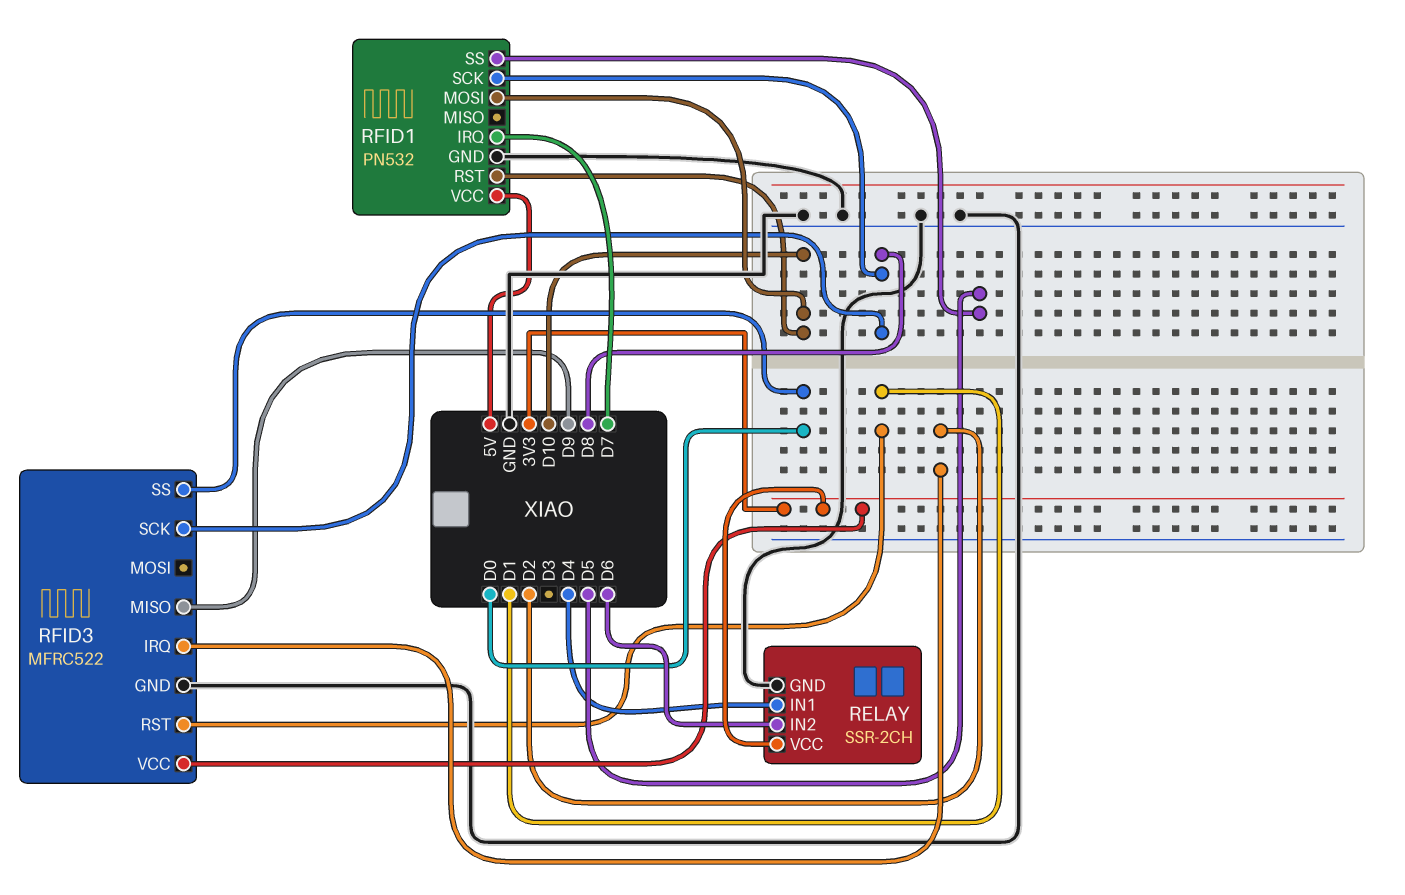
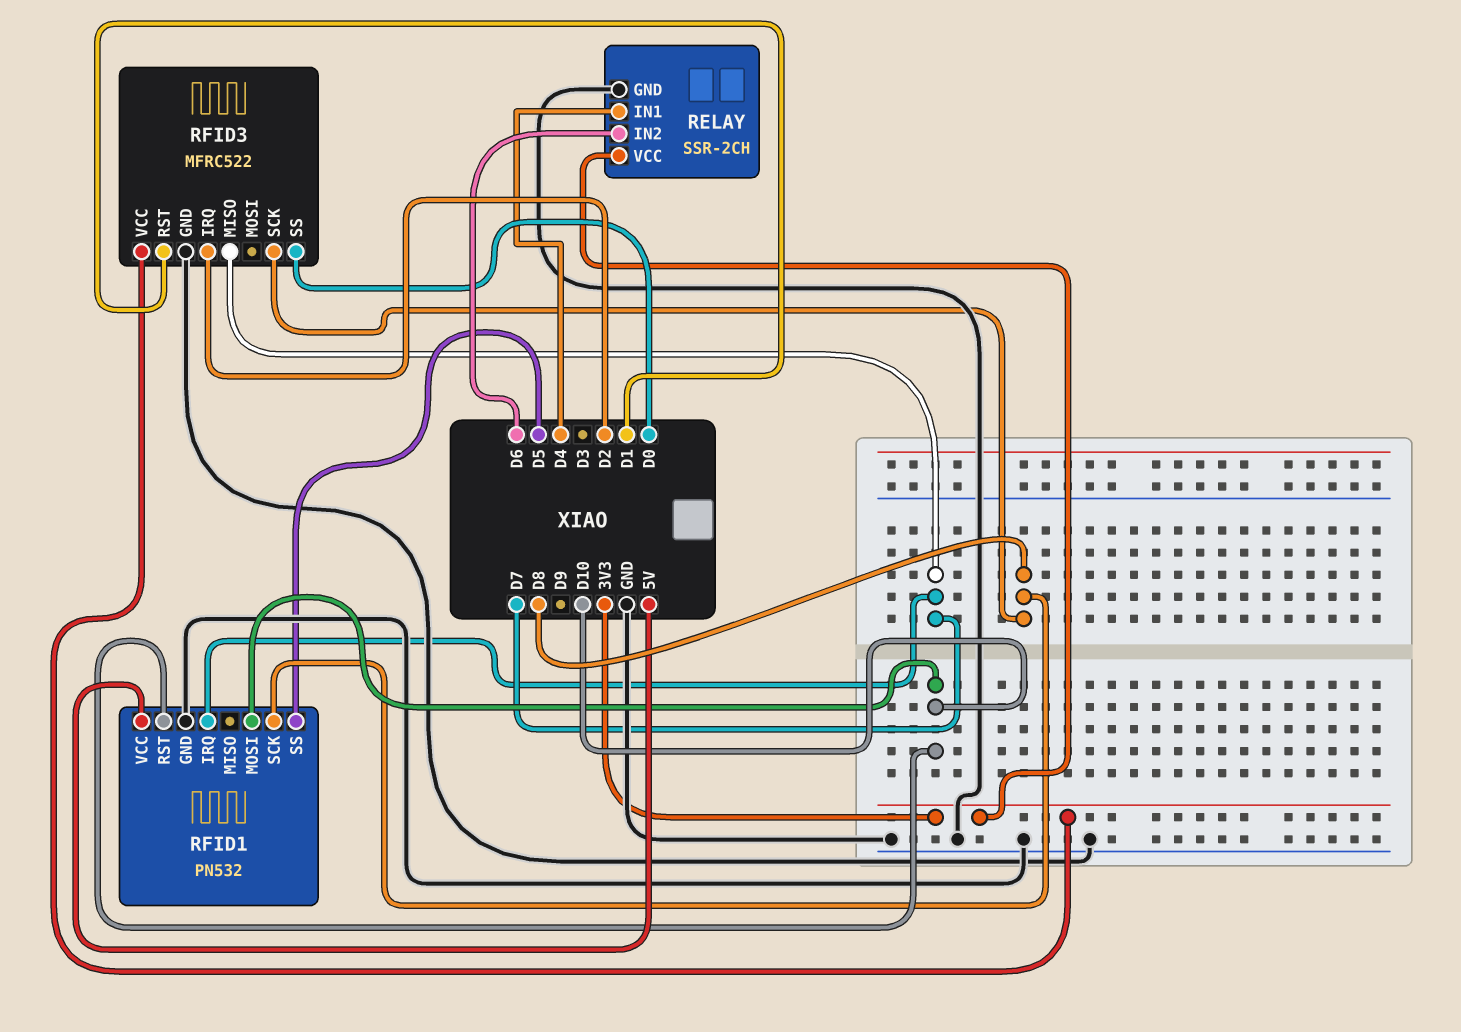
RFID3 pin MISO: D9 -> D7

